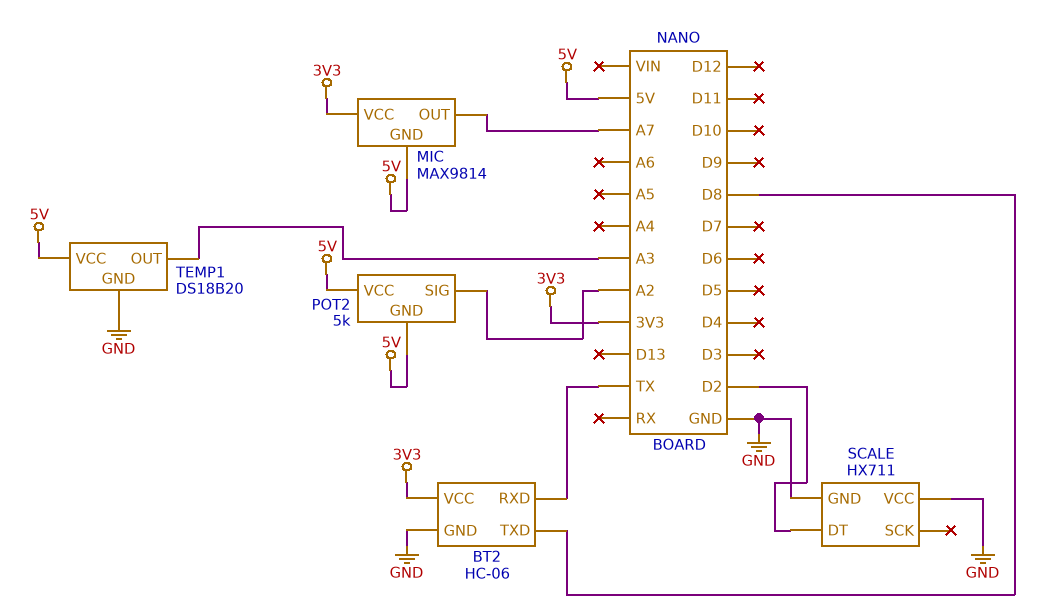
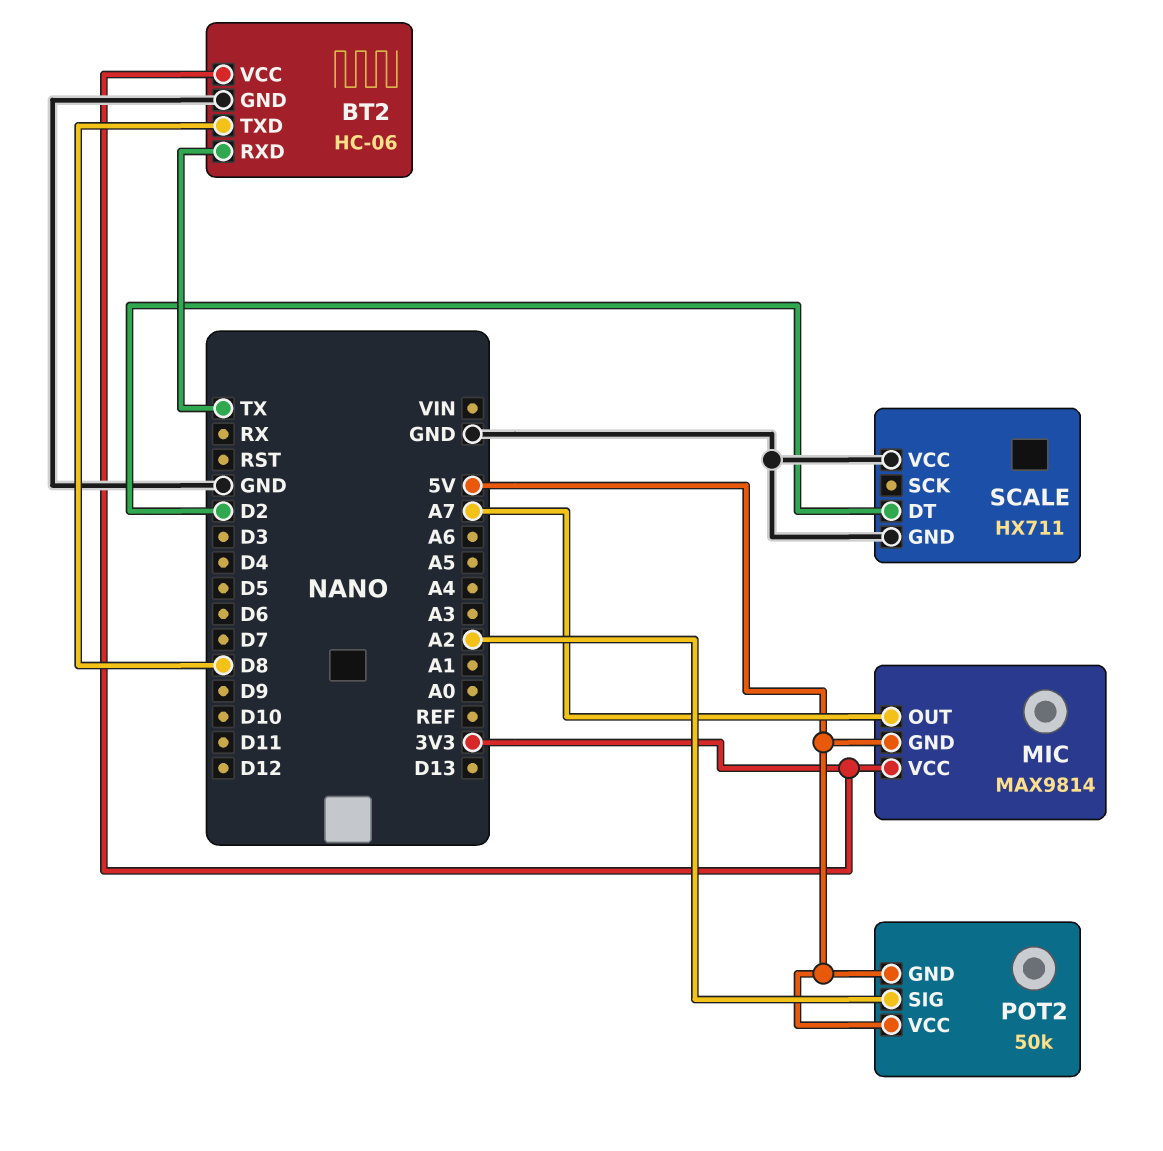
POT2: 5k -> 50k
TEMP1: DS18B20 -> none
TEMP1 pin GND: GND -> none
TEMP1 pin OUT: A3 -> none
TEMP1 pin VCC: 5V -> none

